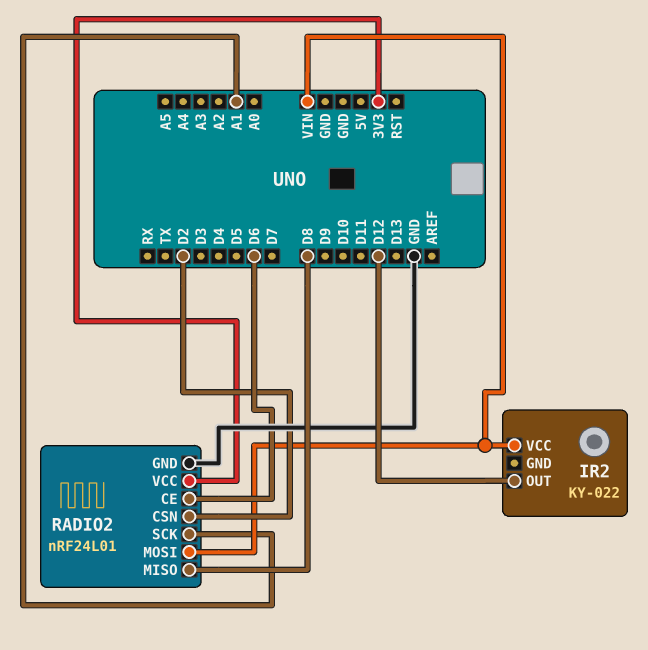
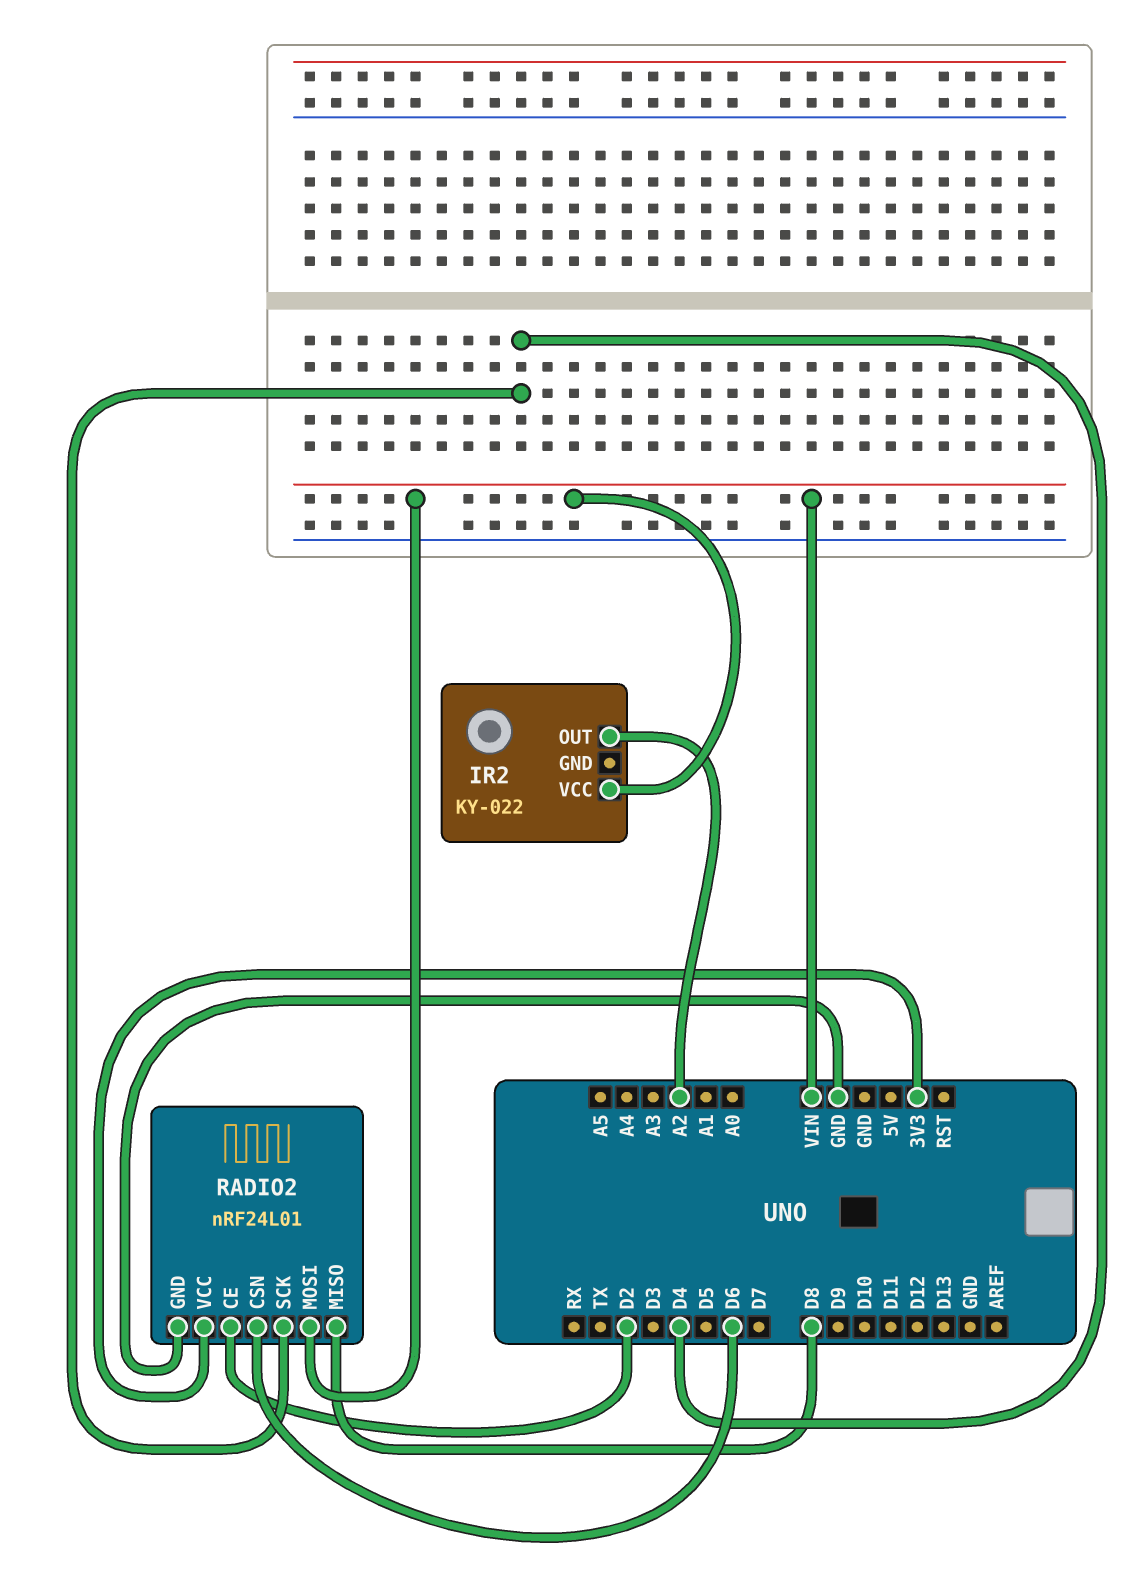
IR2 pin OUT: D12 -> A2
RADIO2 pin CE: D6 -> D2
RADIO2 pin CSN: D2 -> D6
RADIO2 pin SCK: A1 -> D4

